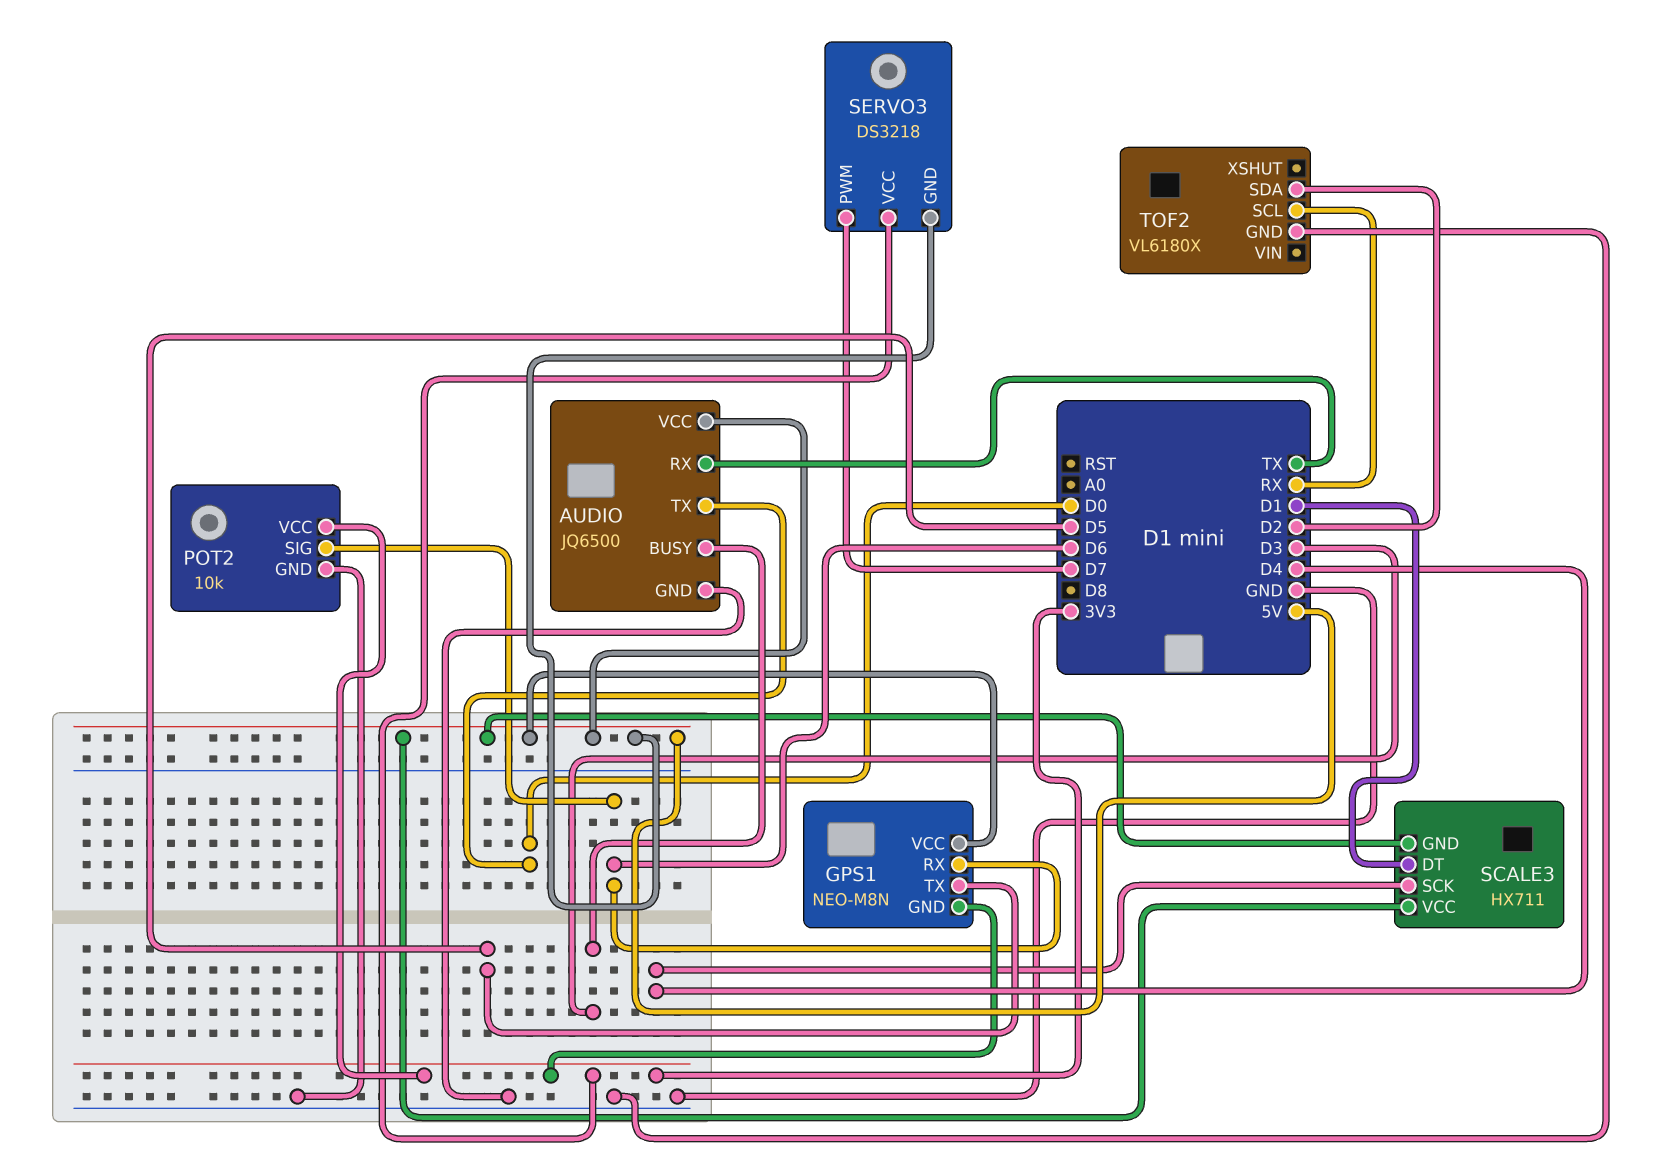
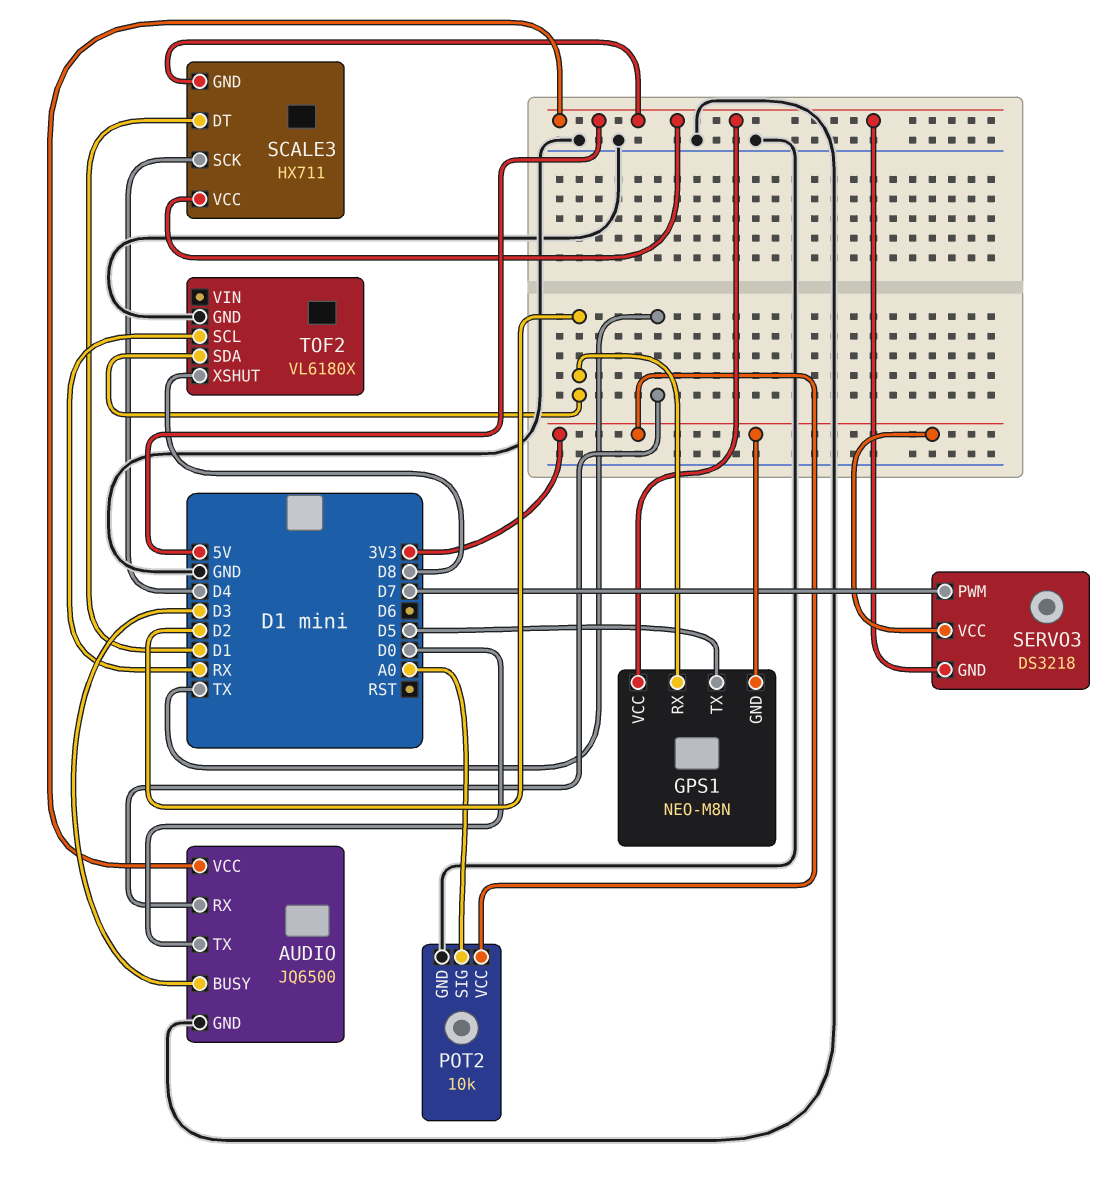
GPS1 pin RX: D6 -> D2
POT2 pin SIG: D6 -> A0
TOF2 pin XSHUT: none -> D8

